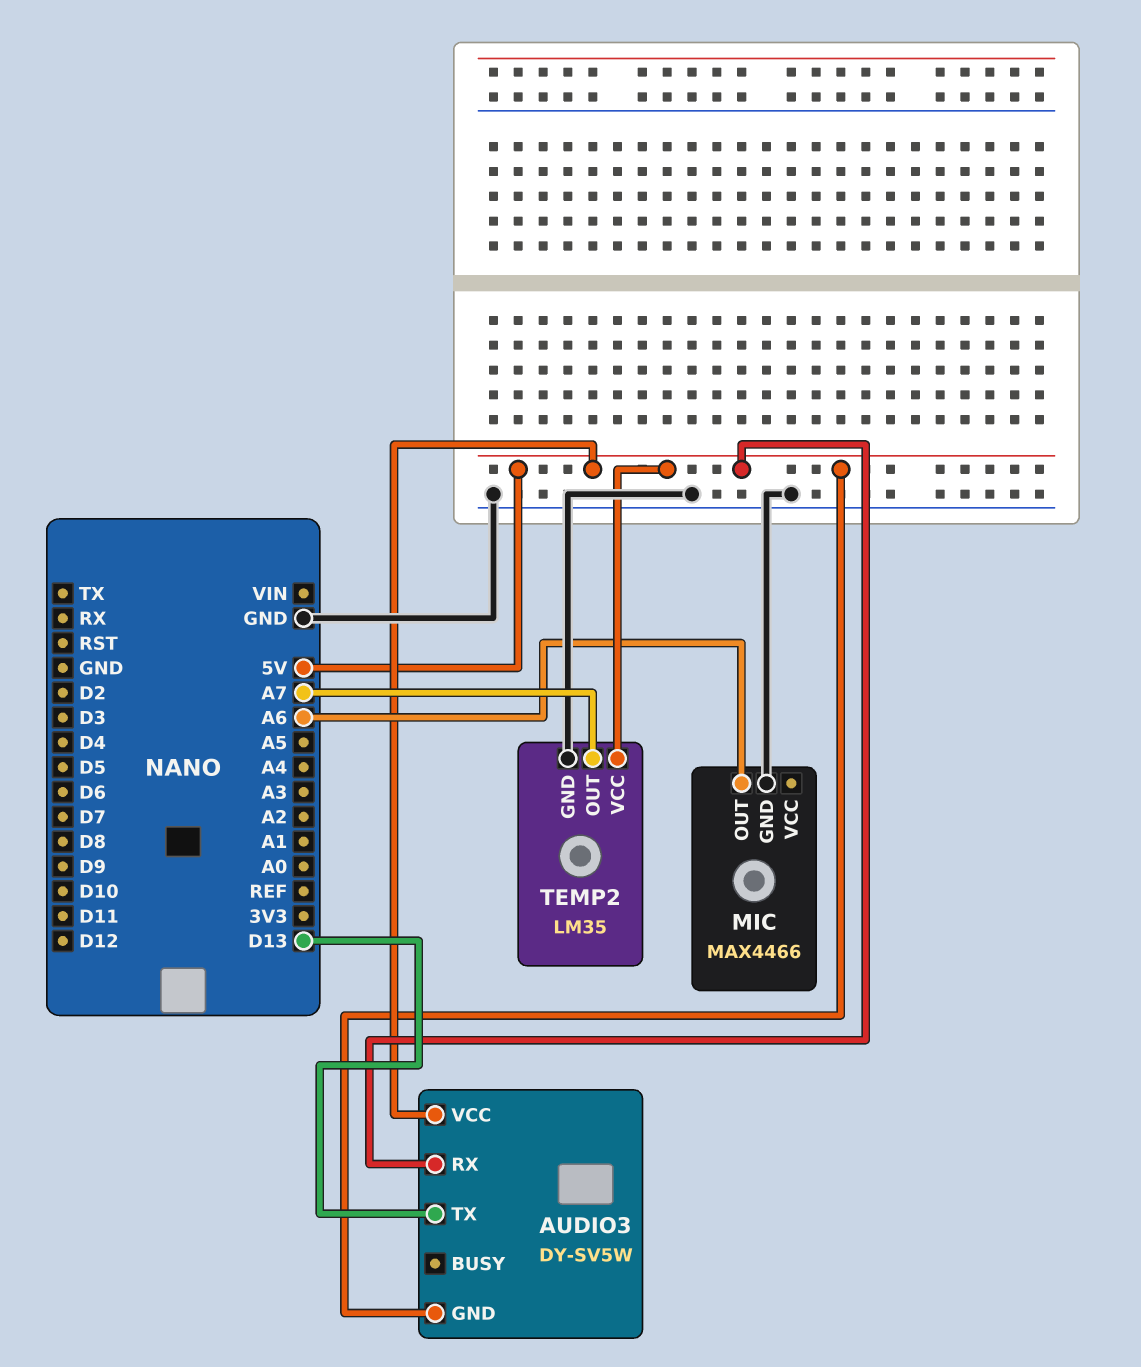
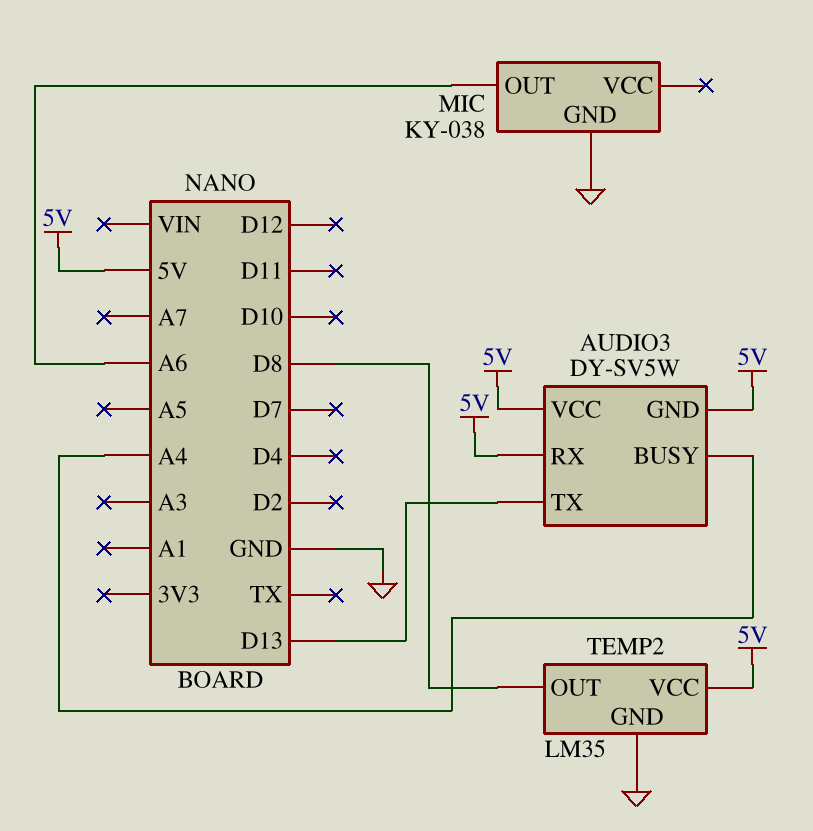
AUDIO3 pin BUSY: none -> A4
MIC: MAX4466 -> KY-038
TEMP2 pin OUT: A7 -> D8

